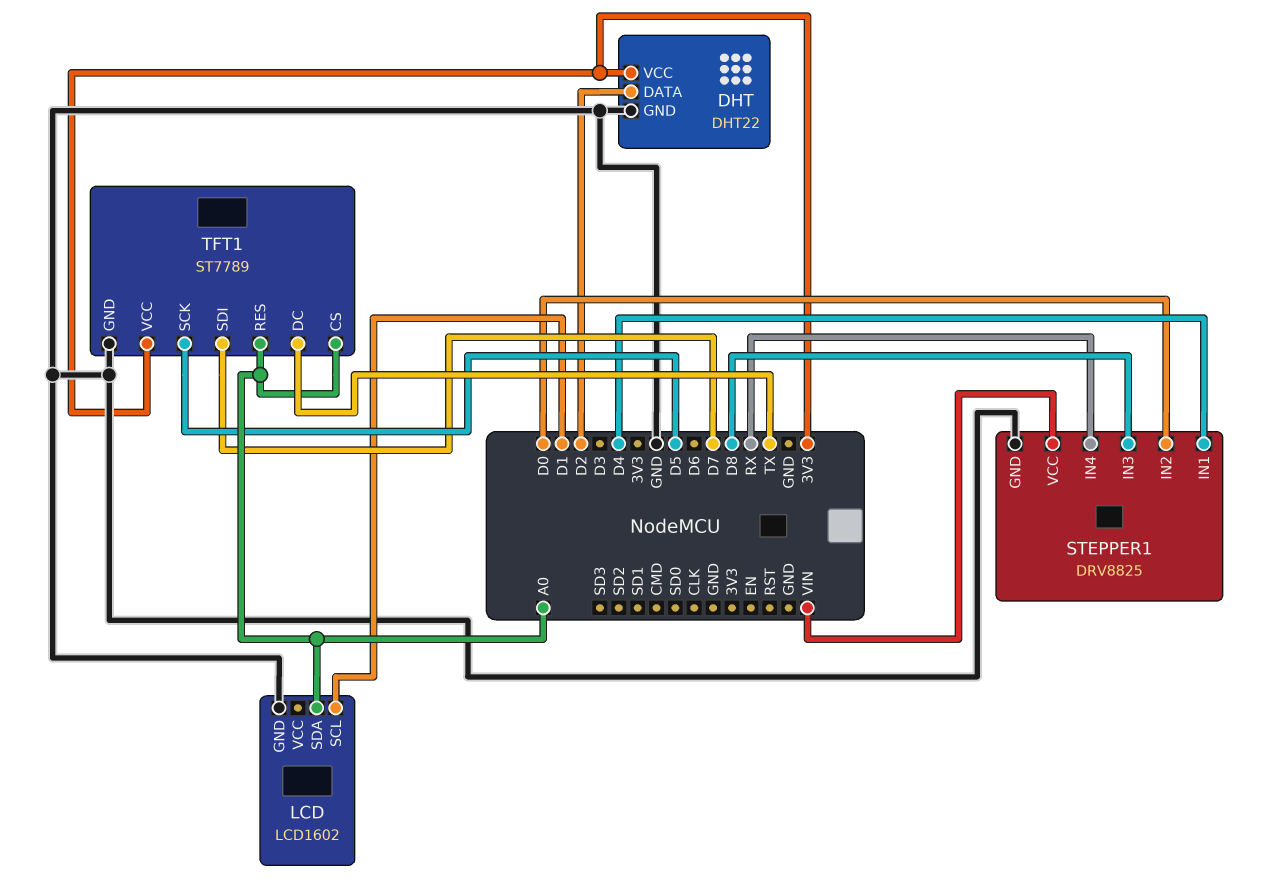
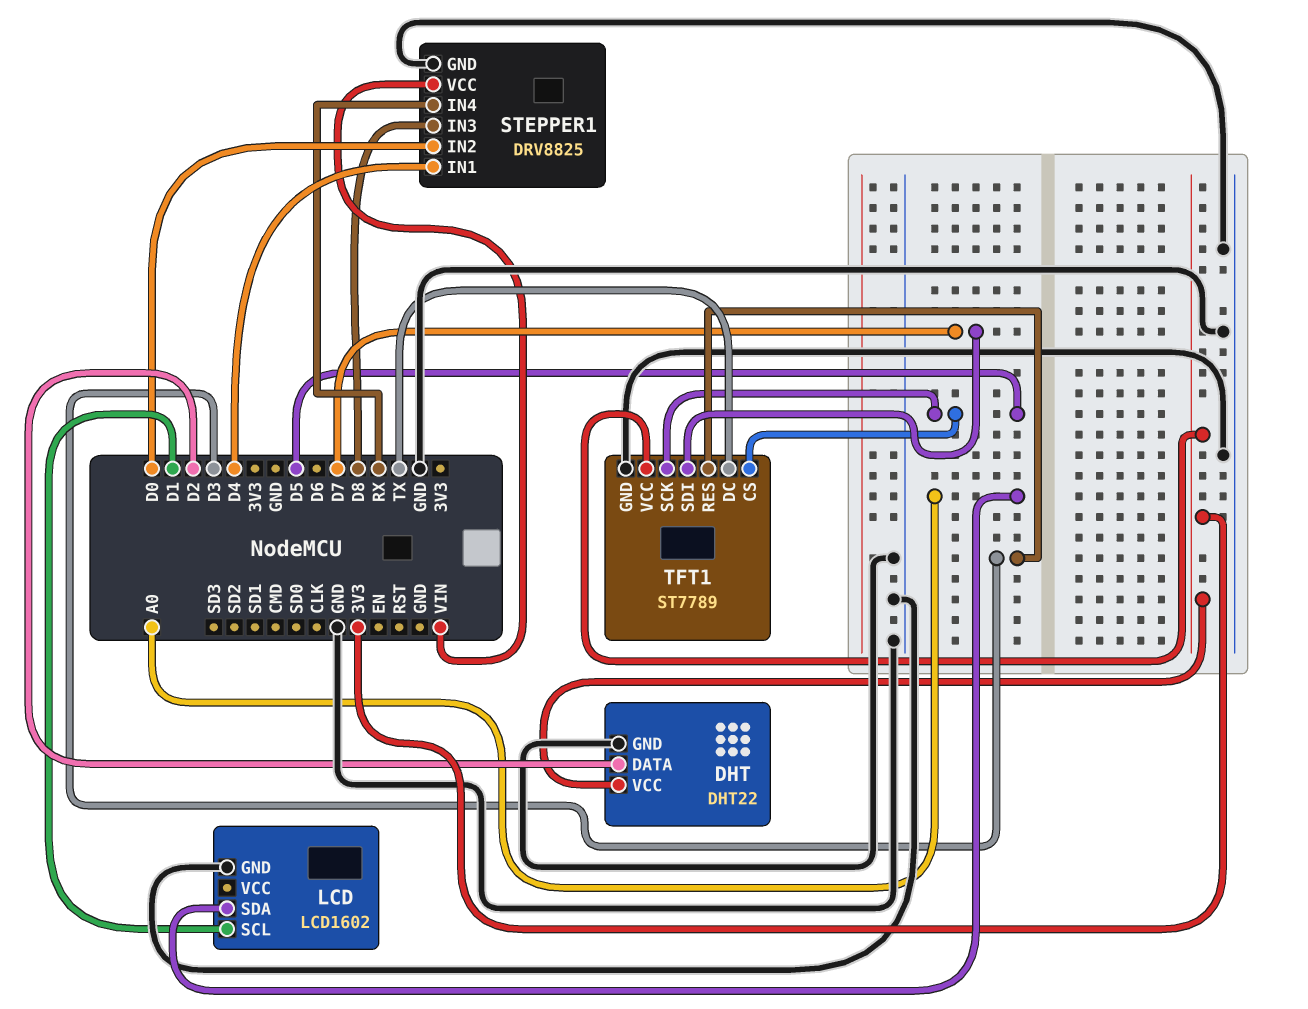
TFT1 pin CS: A0 -> D5
TFT1 pin RES: A0 -> D3

